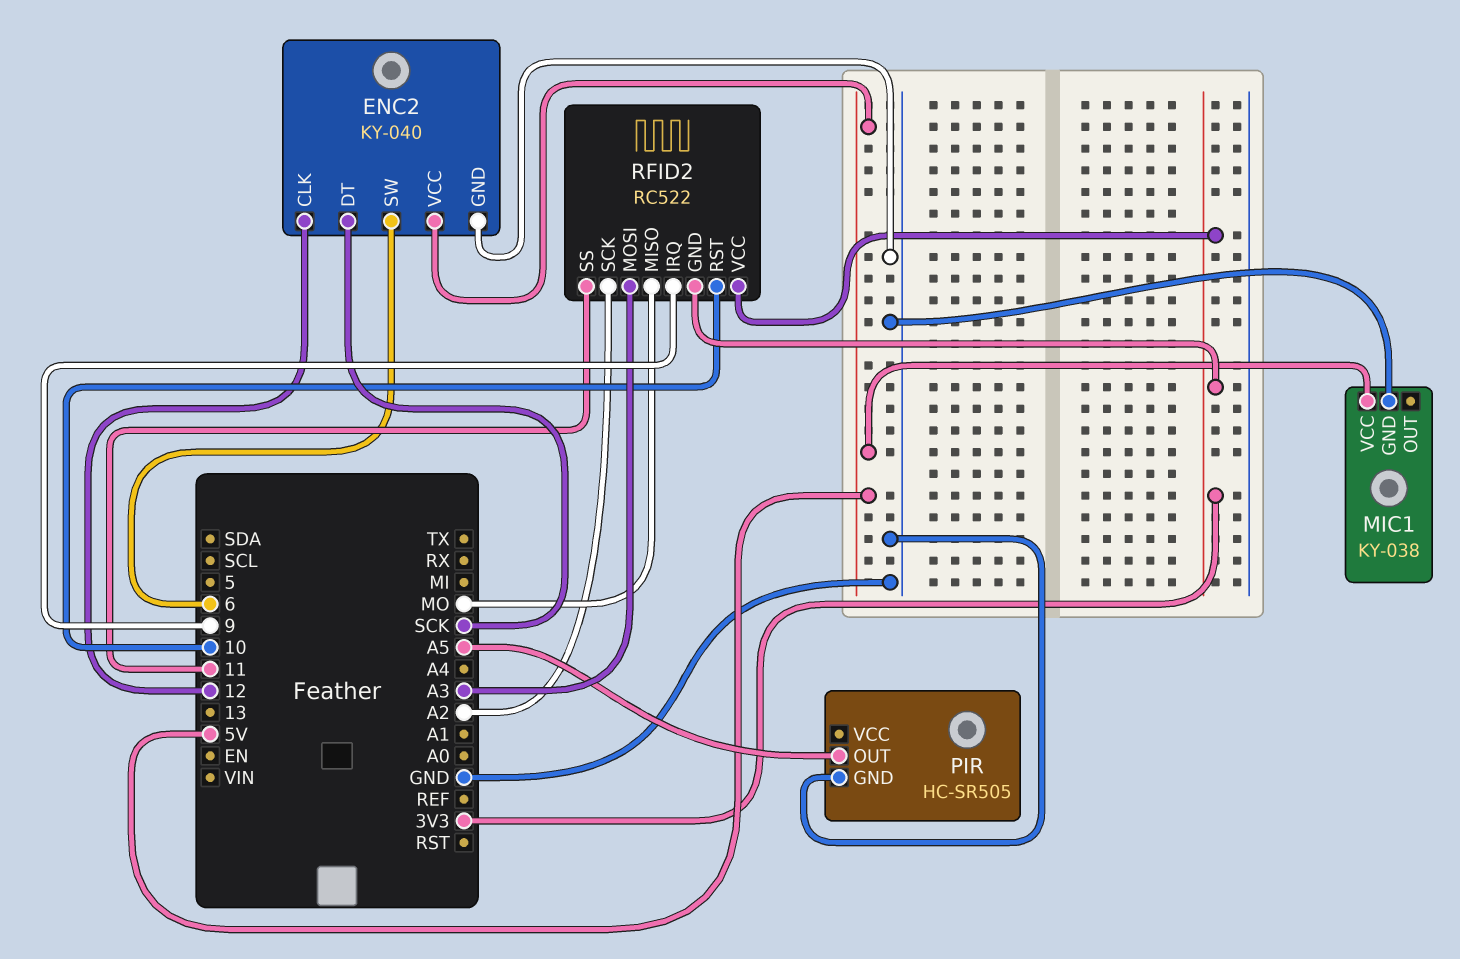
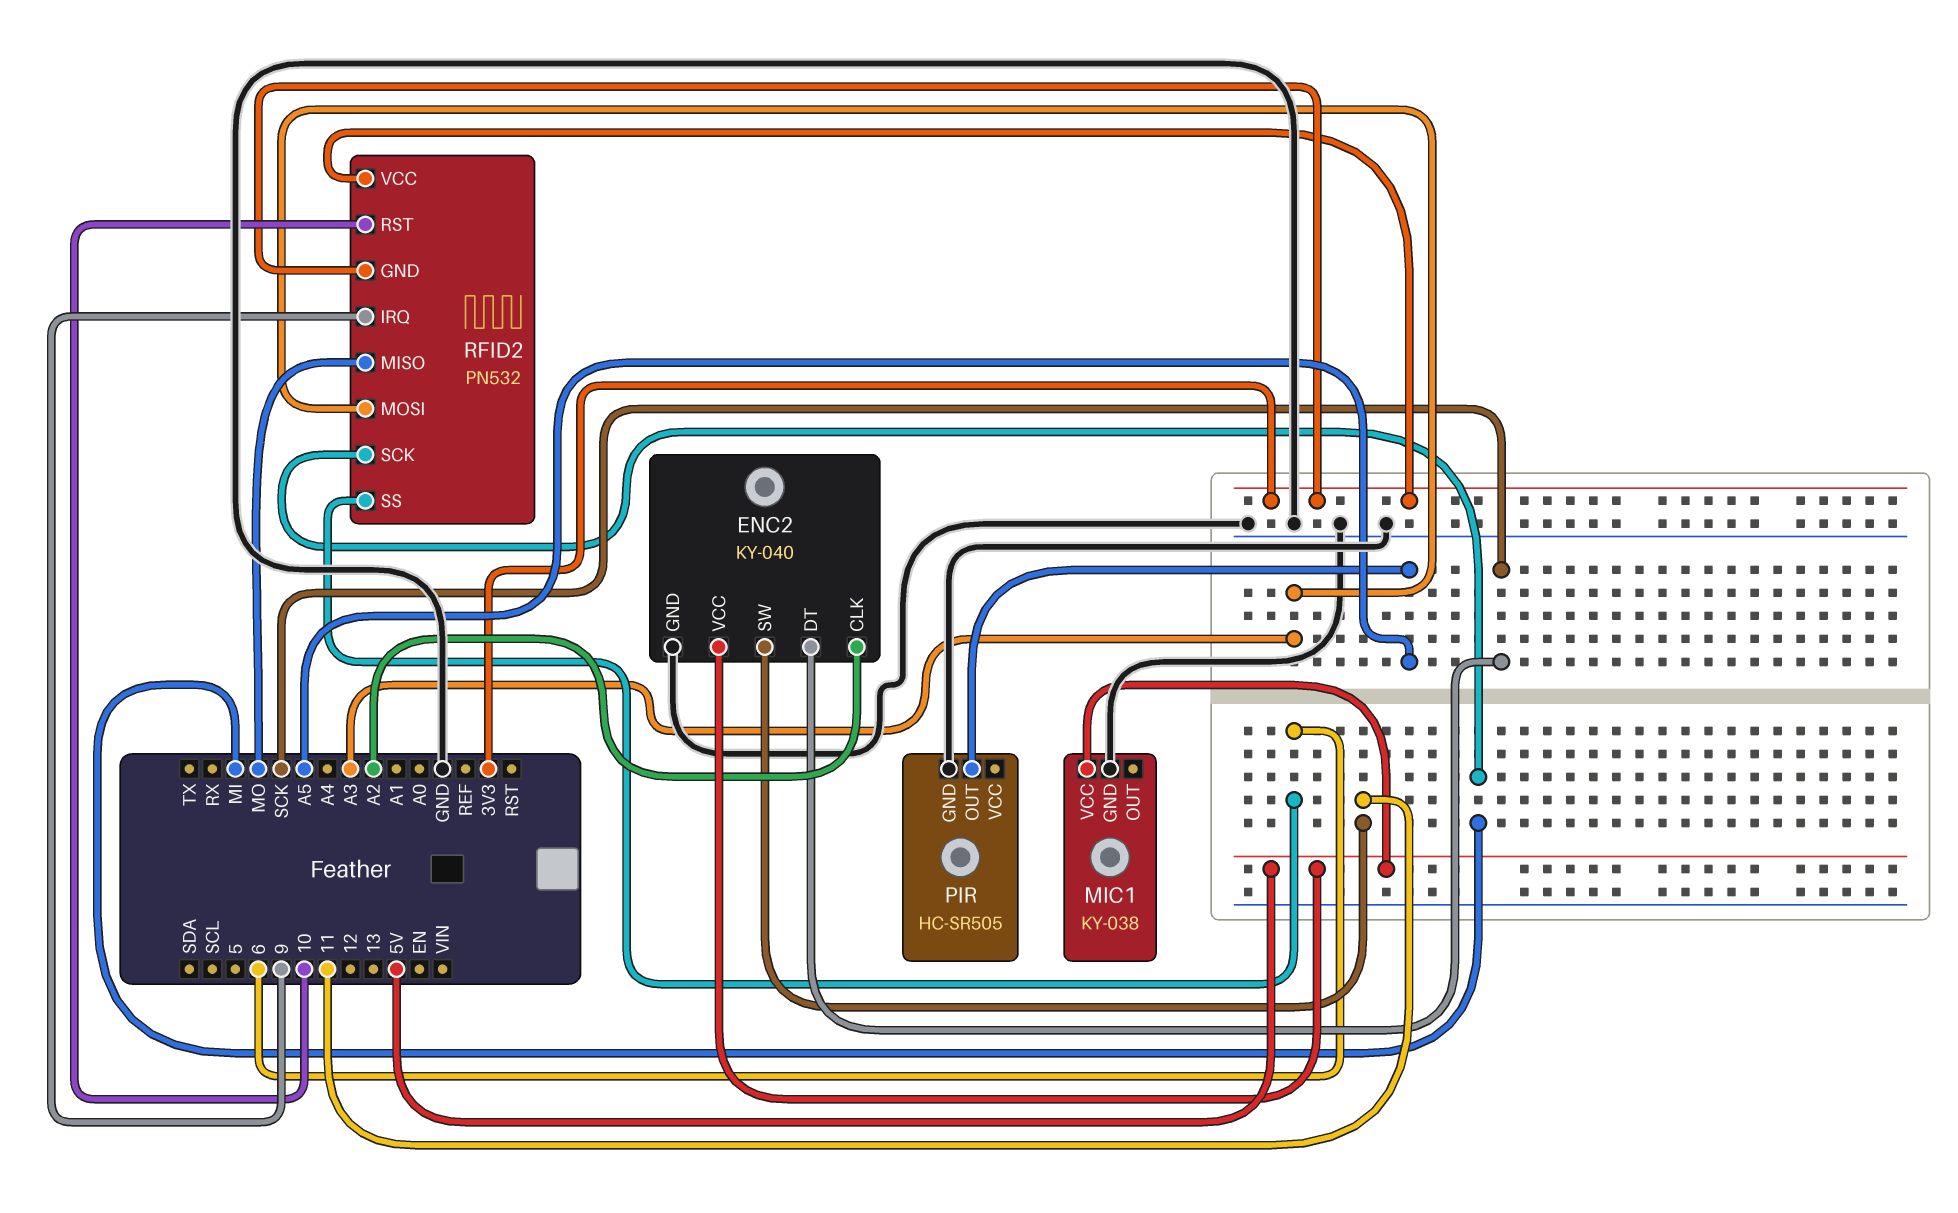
ENC2 pin CLK: 12 -> A2
ENC2 pin SW: 6 -> 11
RFID2: RC522 -> PN532
RFID2 pin SCK: A2 -> MI
RFID2 pin SS: 11 -> 6

